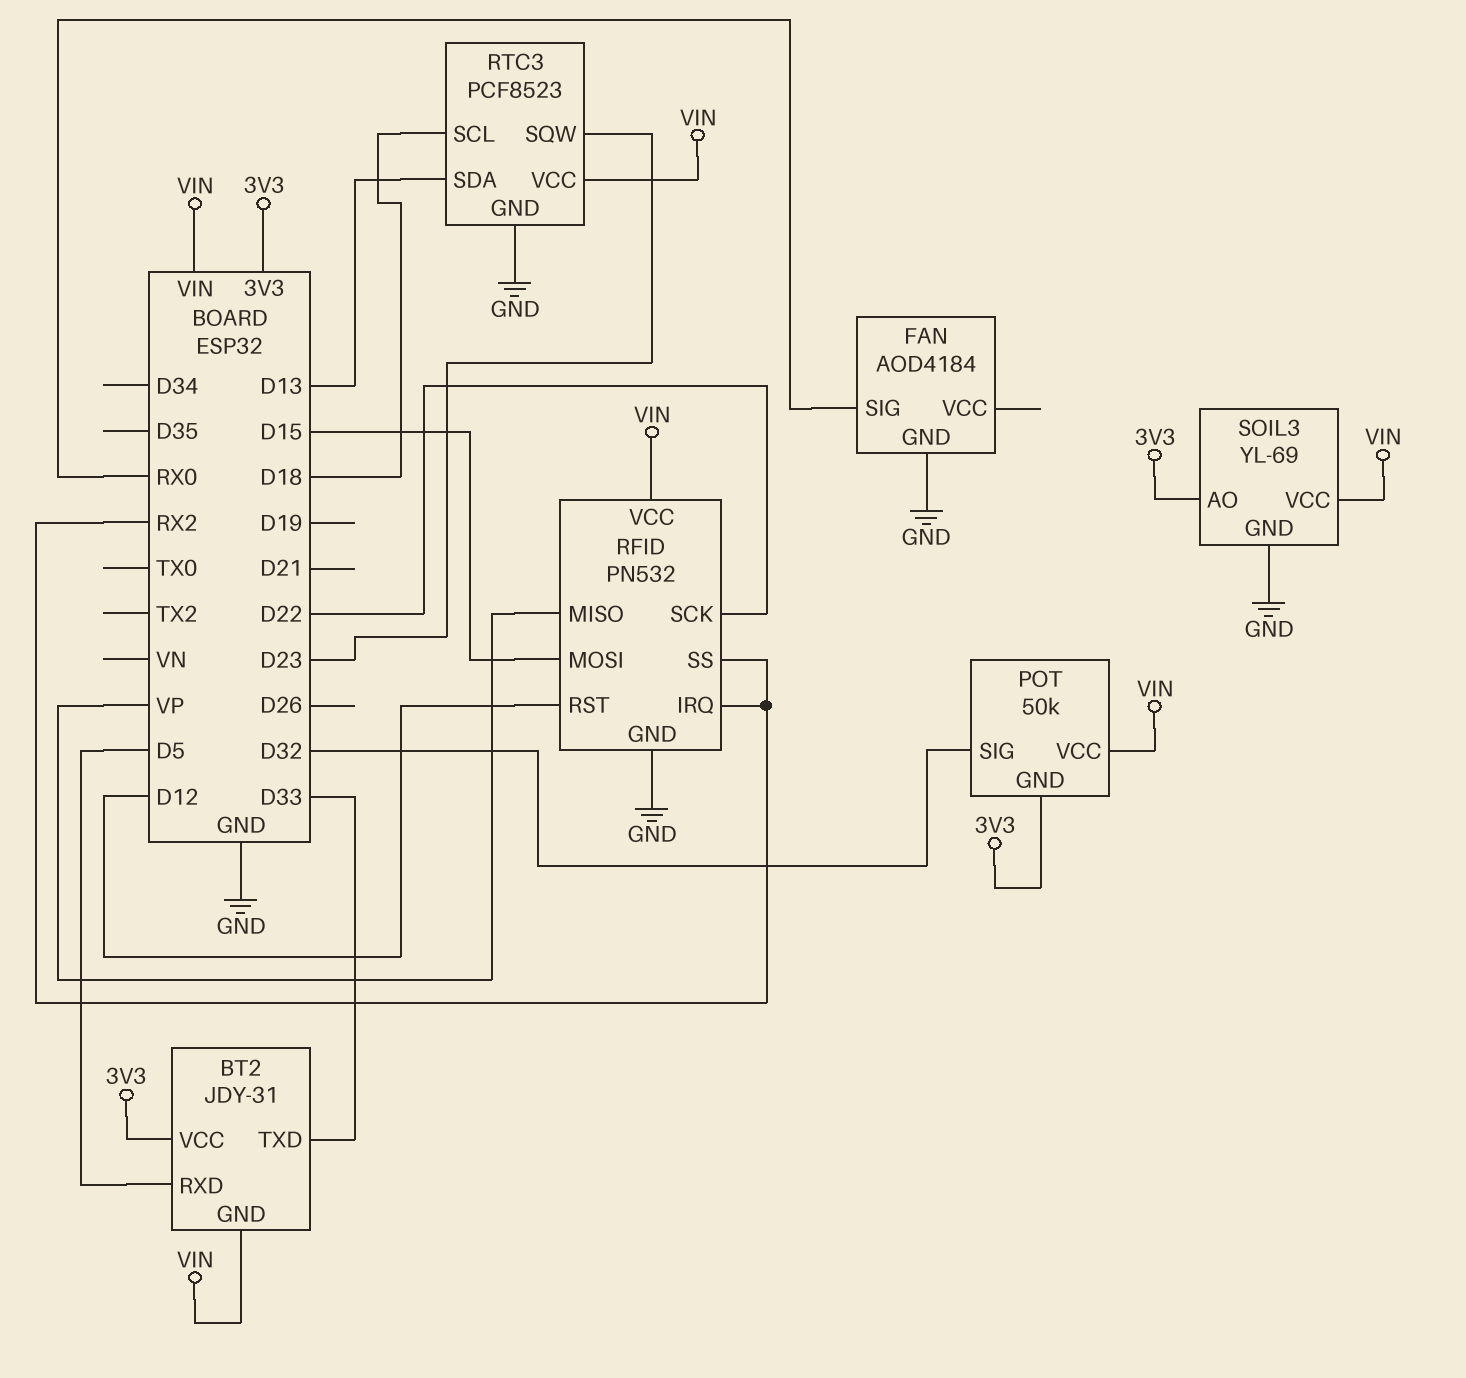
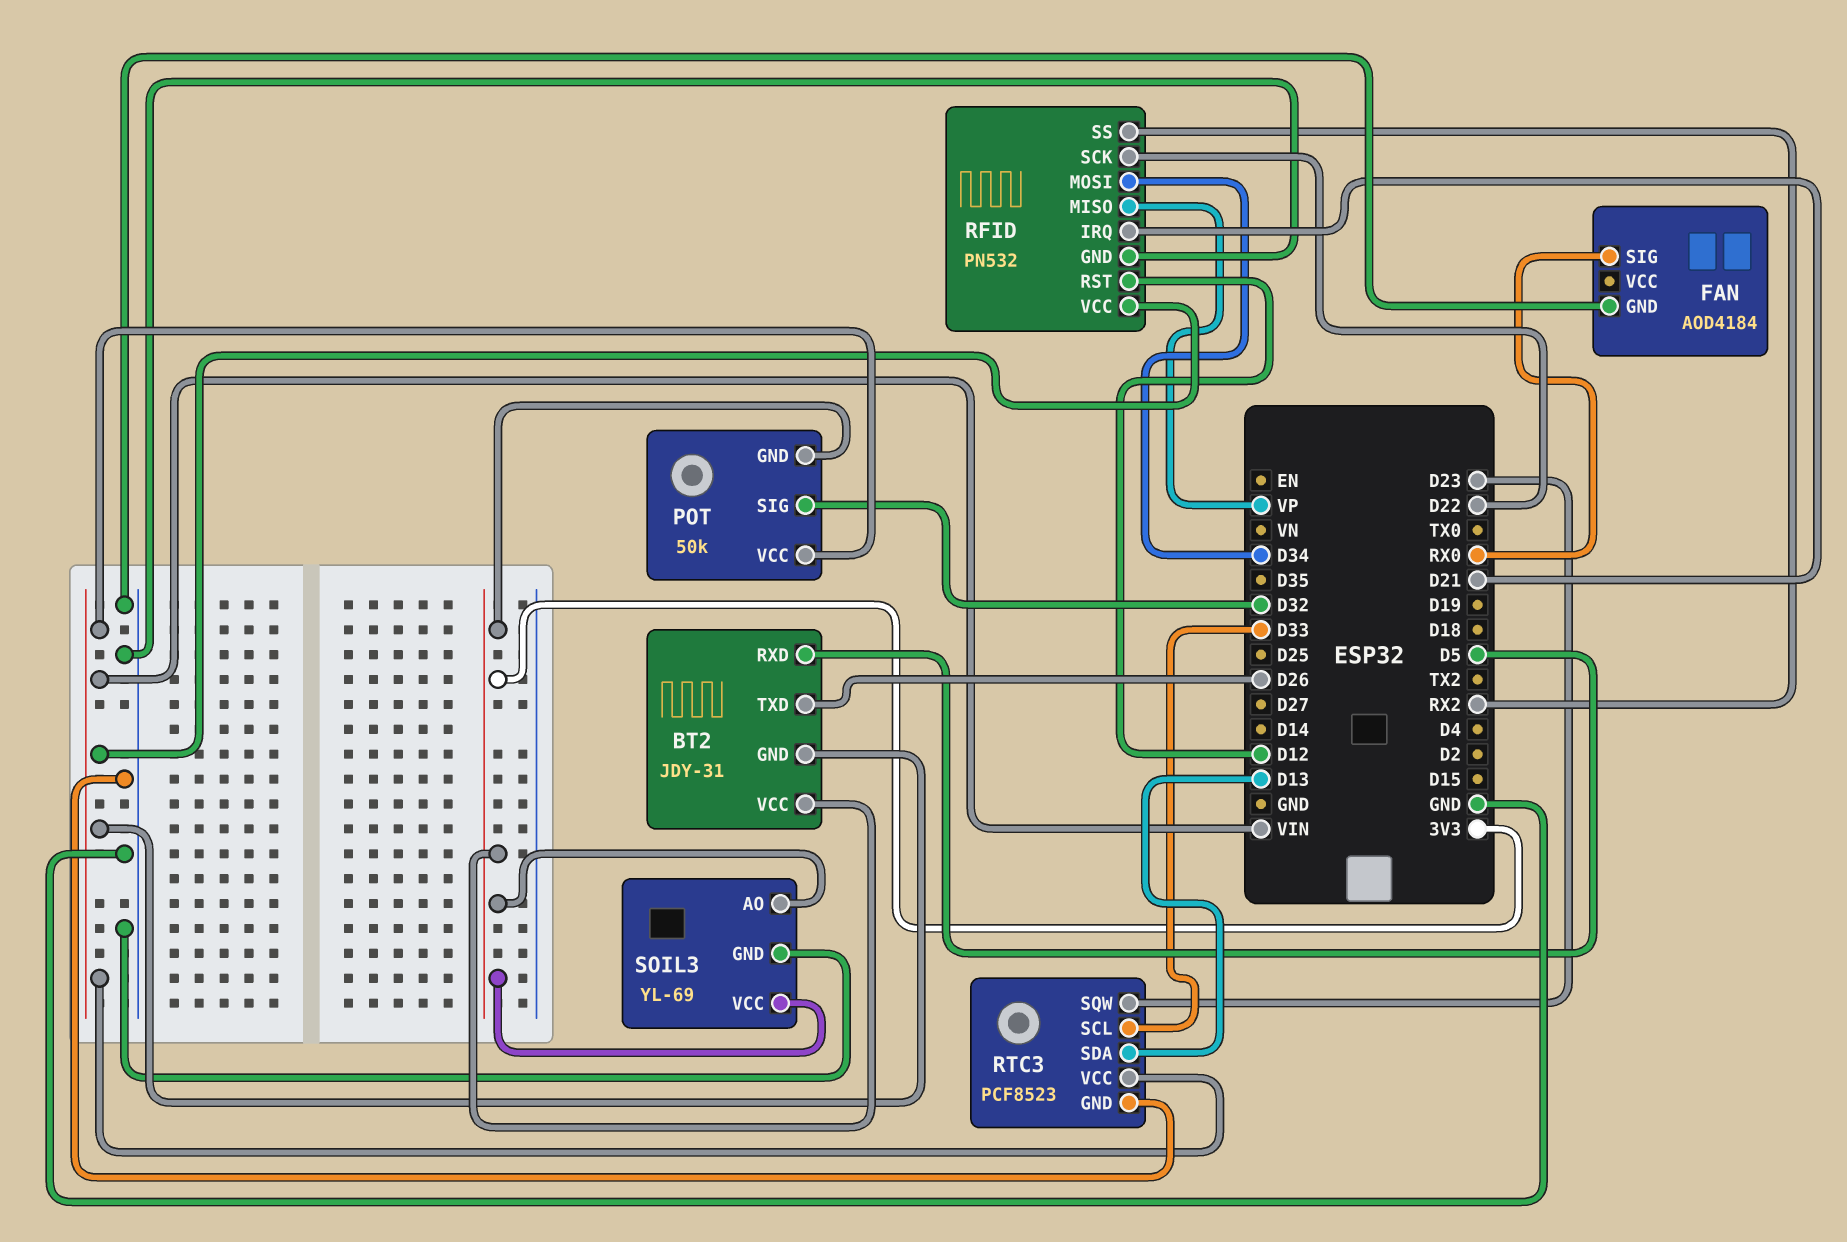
BT2 pin TXD: D33 -> D26
RFID pin IRQ: RX2 -> D21
RFID pin MOSI: D15 -> D34
RTC3 pin SCL: D18 -> D33
SOIL3 pin VCC: VIN -> 3V3

